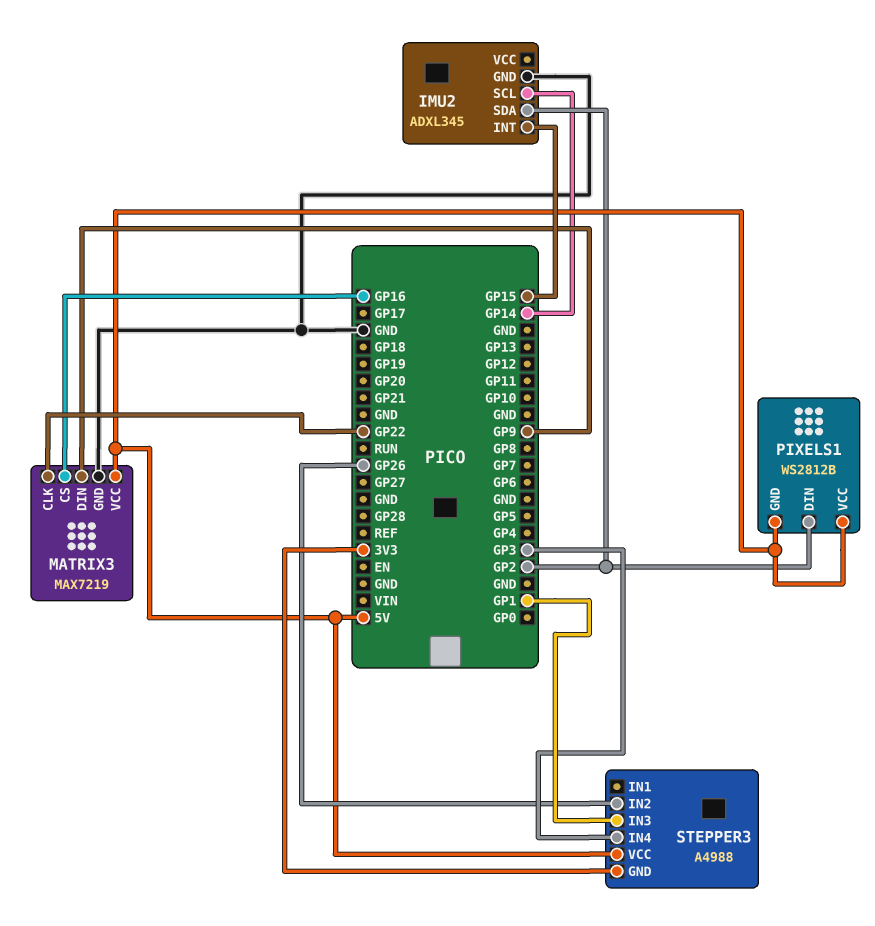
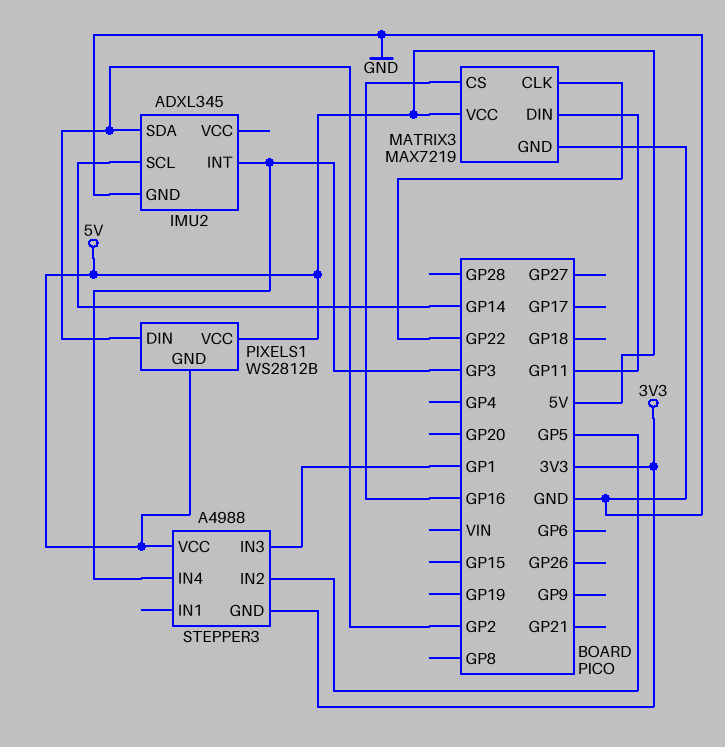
IMU2 pin INT: GP15 -> GP3
MATRIX3 pin DIN: GP9 -> GP11
STEPPER3 pin IN2: GP26 -> GP5

